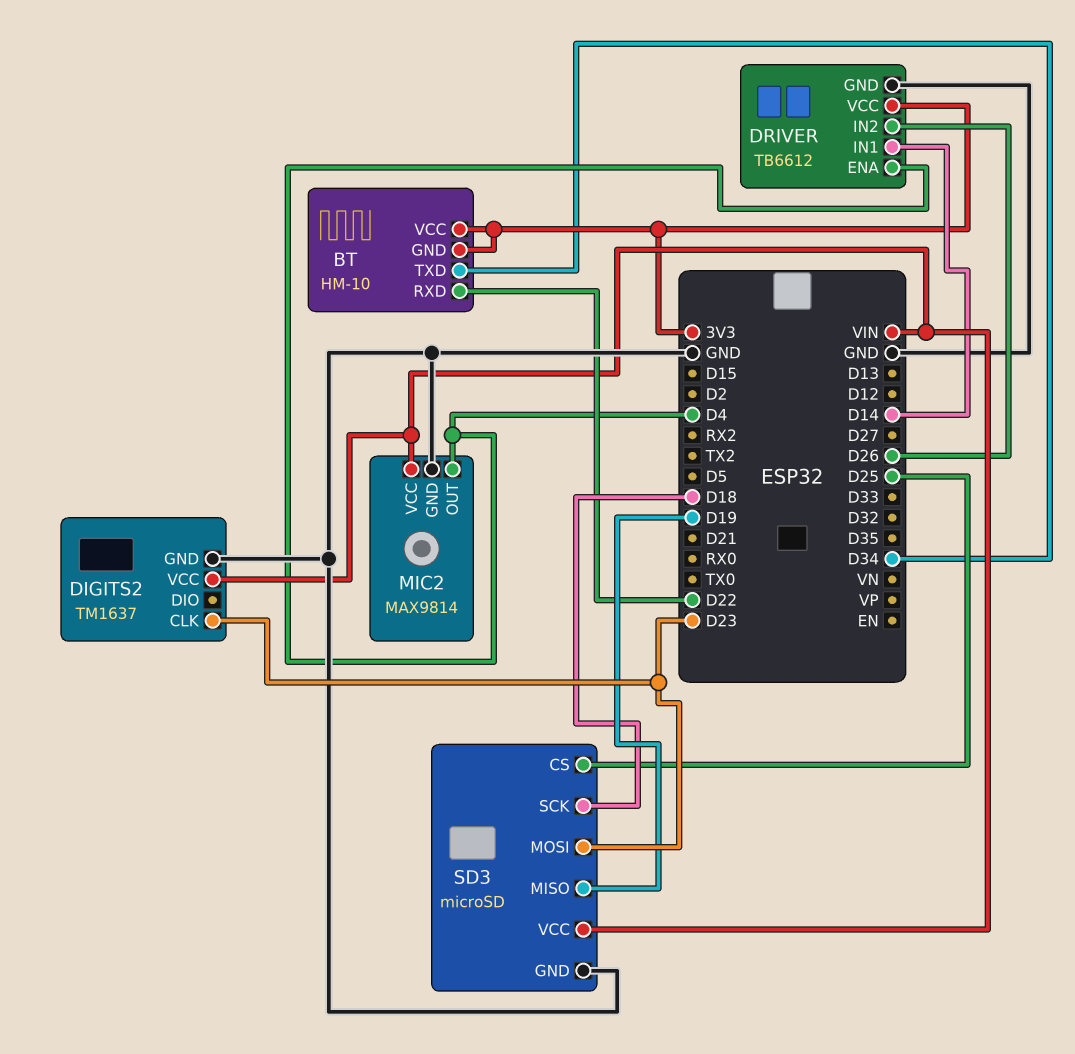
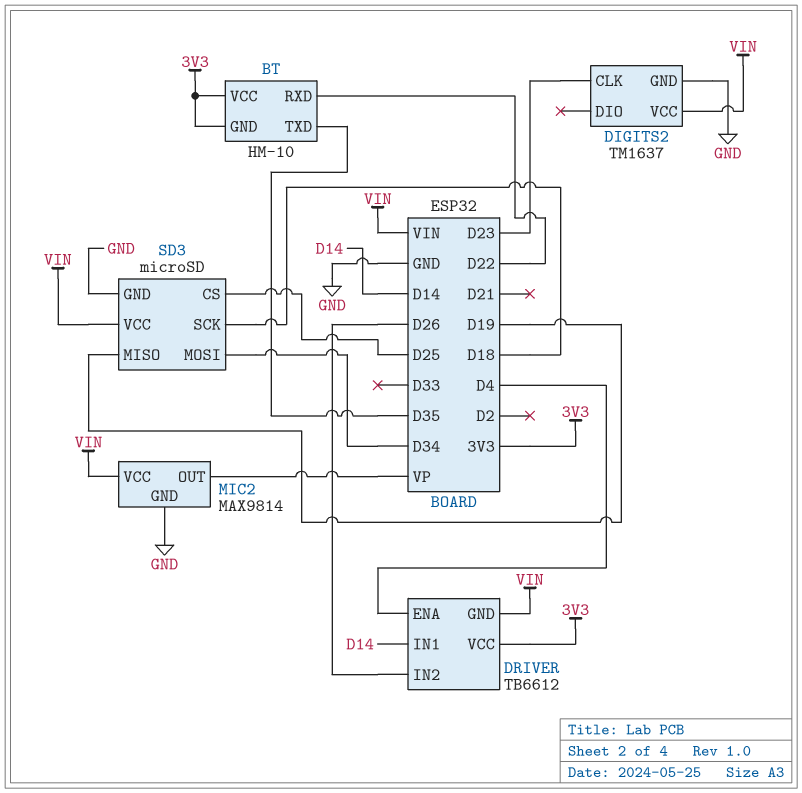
BT pin TXD: D34 -> D35
DRIVER pin GND: GND -> VIN
MIC2 pin OUT: D4 -> VP
SD3 pin MOSI: D23 -> D34

